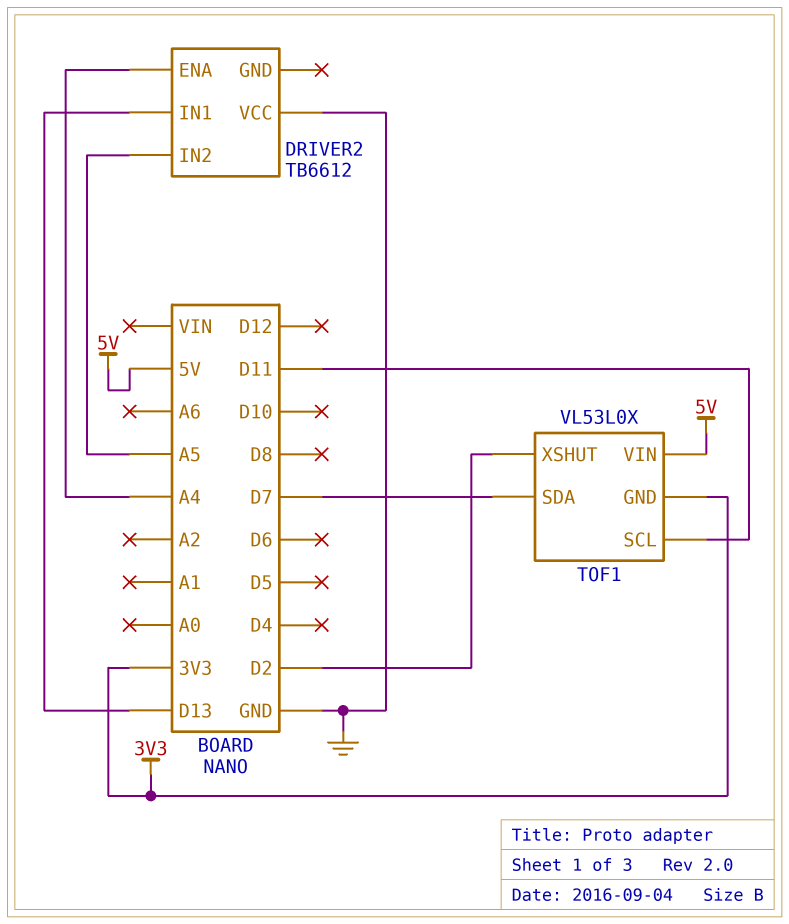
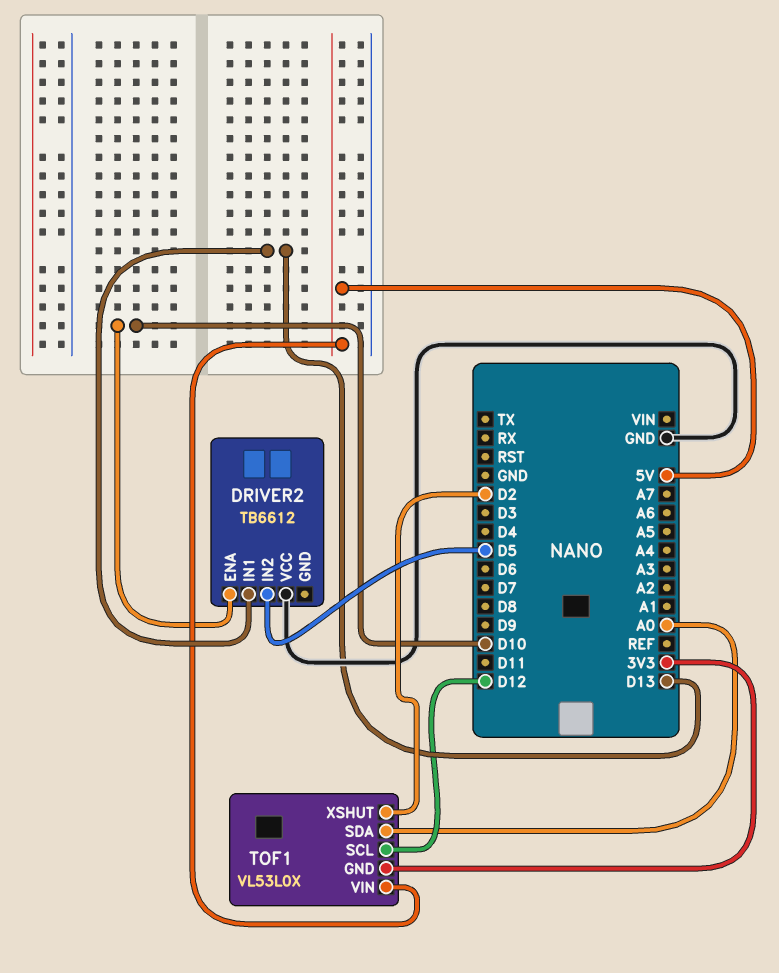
DRIVER2 pin ENA: A4 -> D10
DRIVER2 pin IN2: A5 -> D5
TOF1 pin SCL: D11 -> D12
TOF1 pin SDA: D7 -> A0

